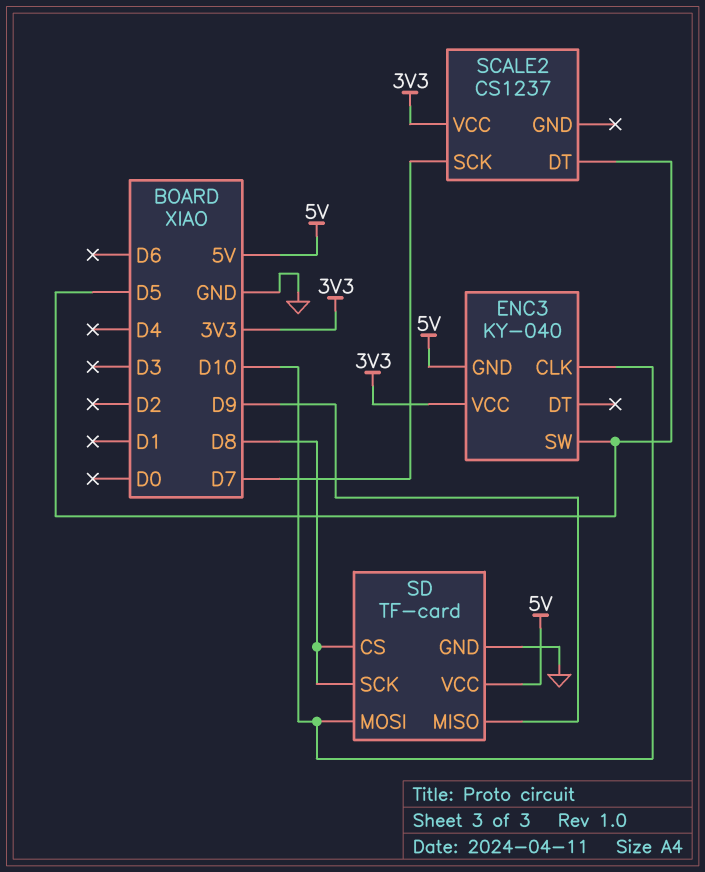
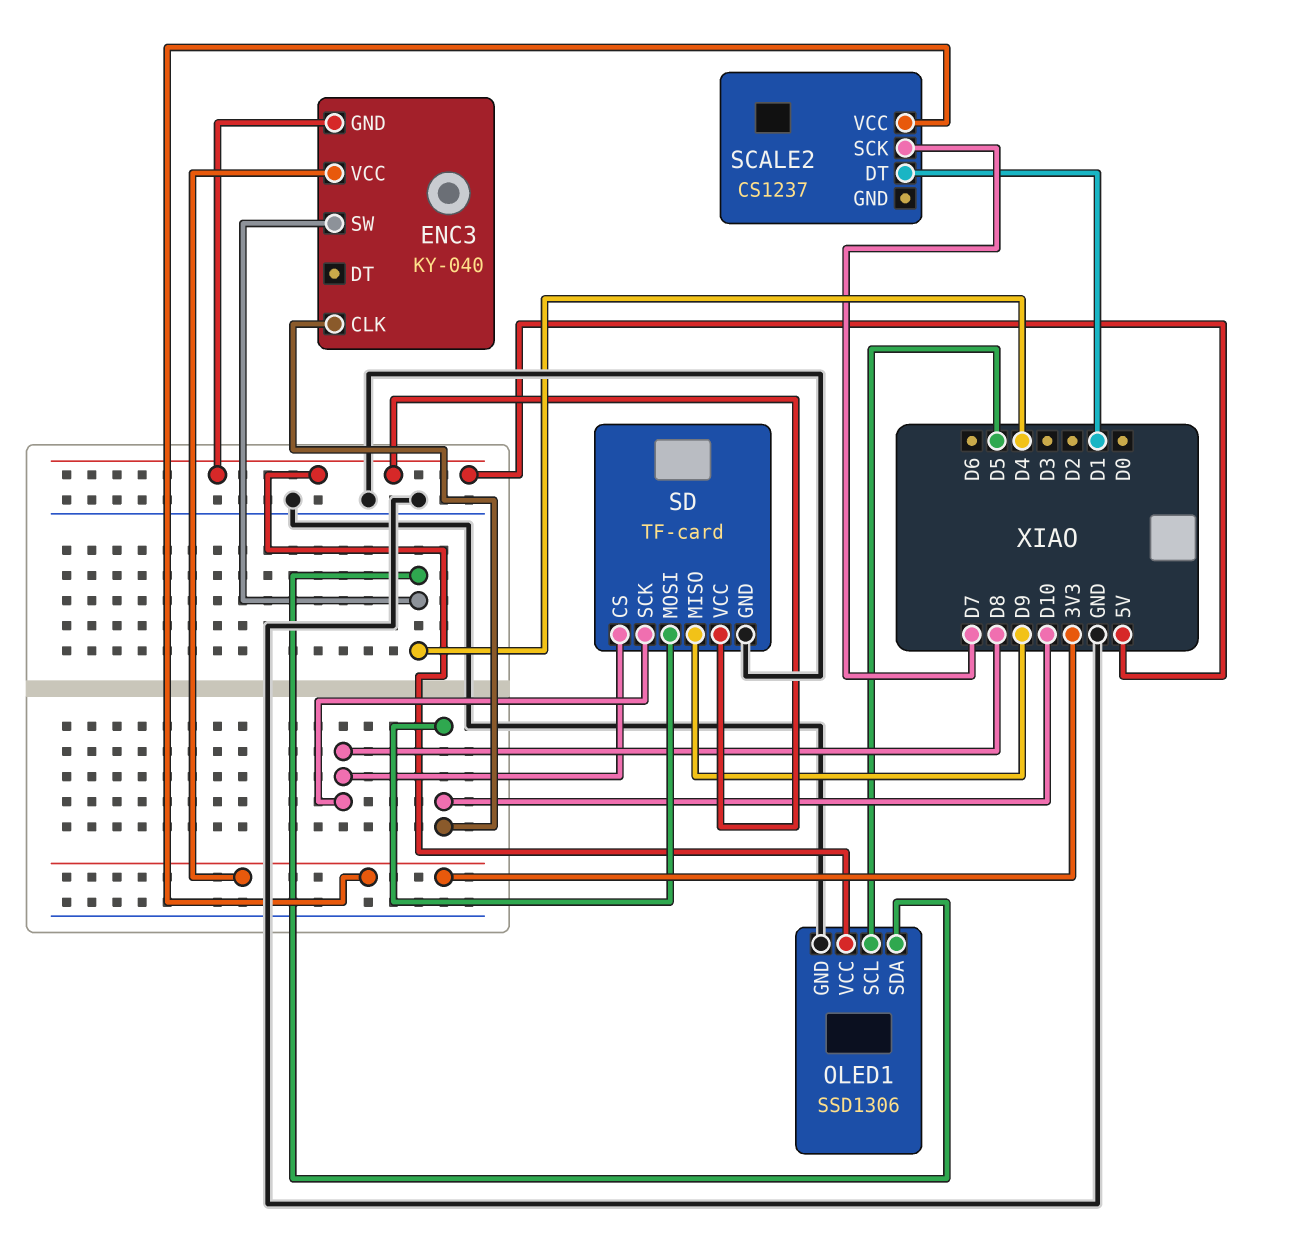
ENC3 pin SW: D5 -> D4
OLED1: none -> SSD1306
OLED1 pin GND: none -> GND
OLED1 pin SCL: none -> D5
OLED1 pin SDA: none -> D4
OLED1 pin VCC: none -> 5V
SCALE2 pin DT: D5 -> D1

